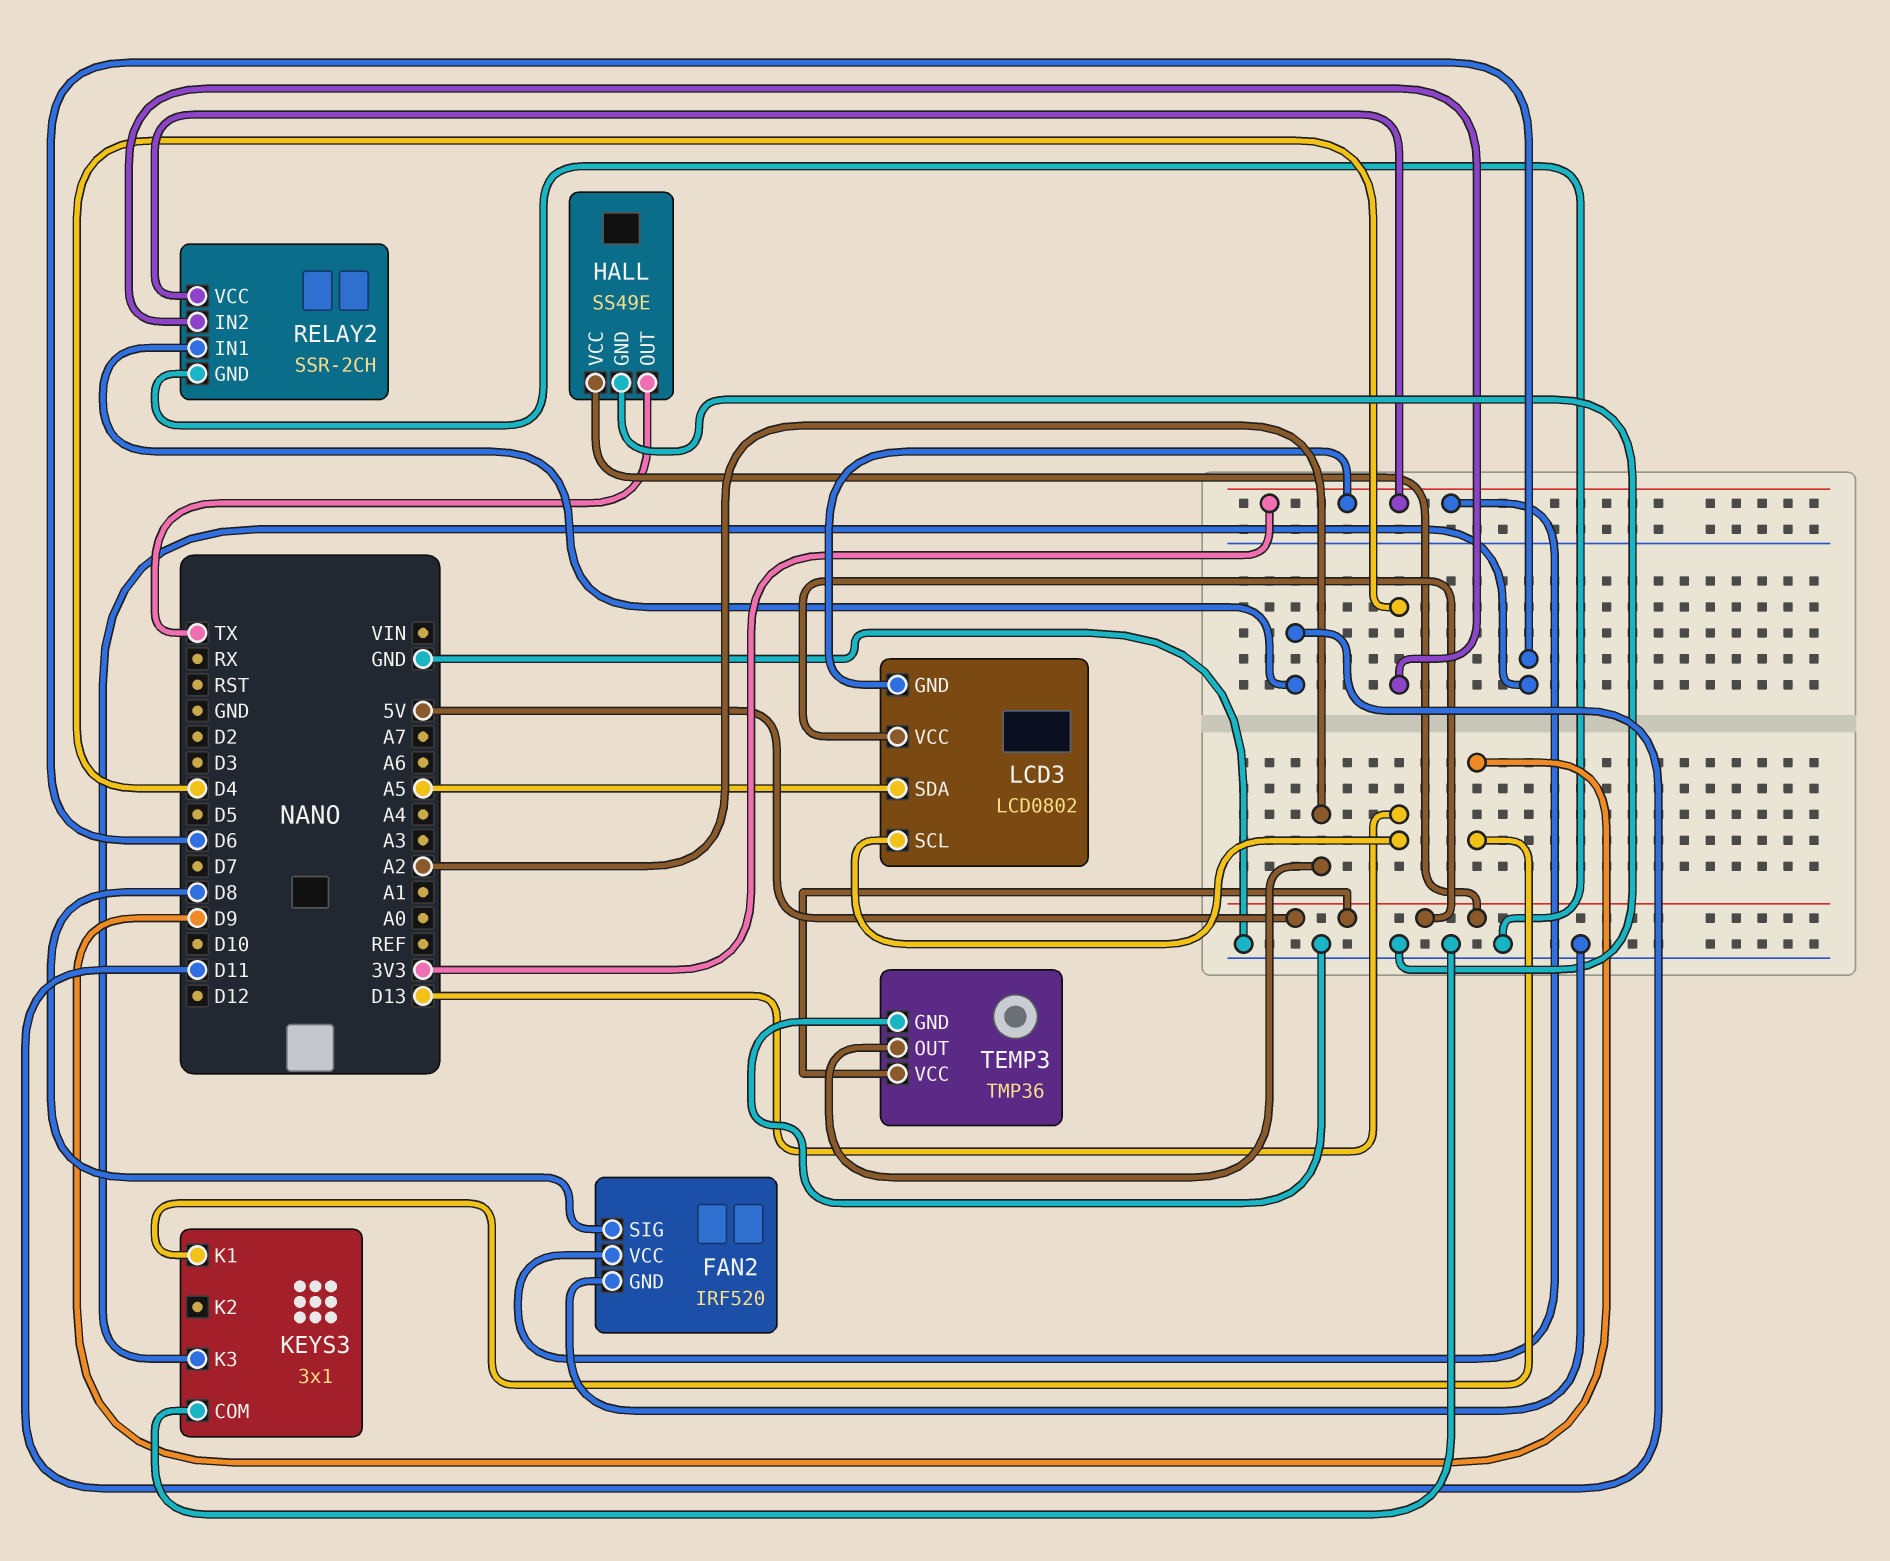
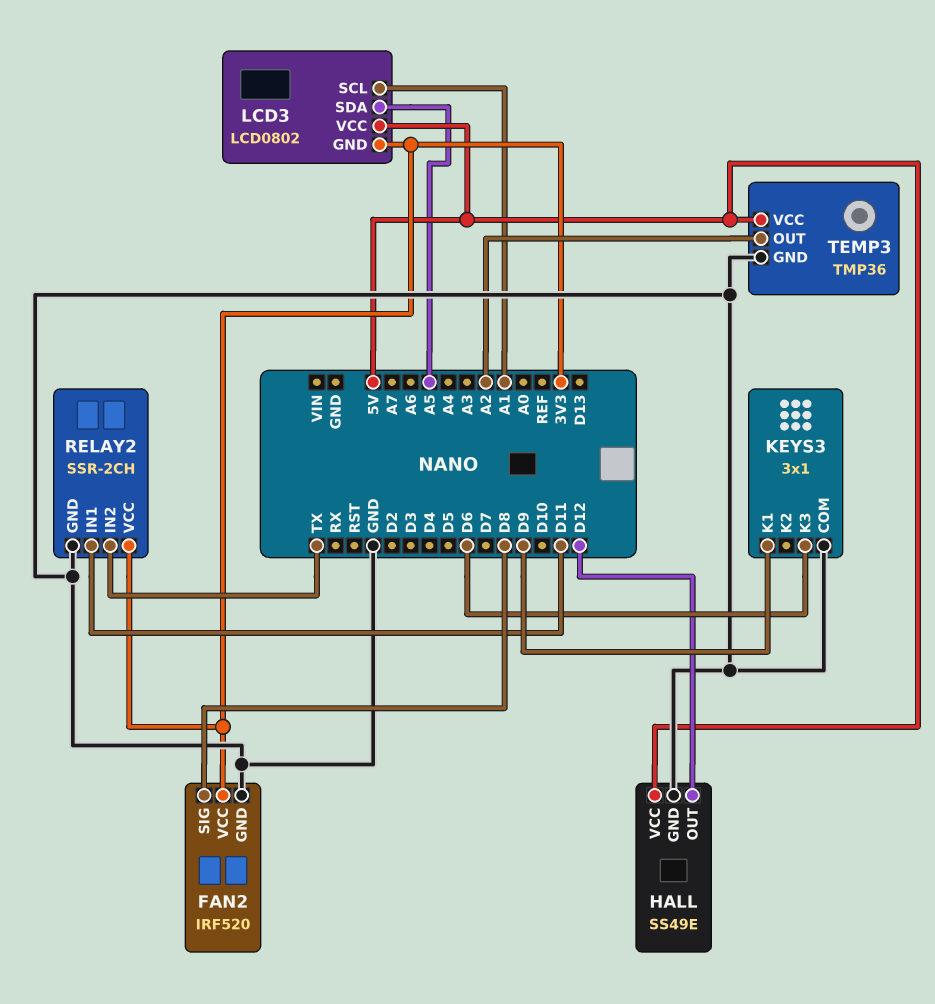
HALL pin OUT: TX -> D12
LCD3 pin SCL: D13 -> A1
RELAY2 pin IN2: D4 -> TX

